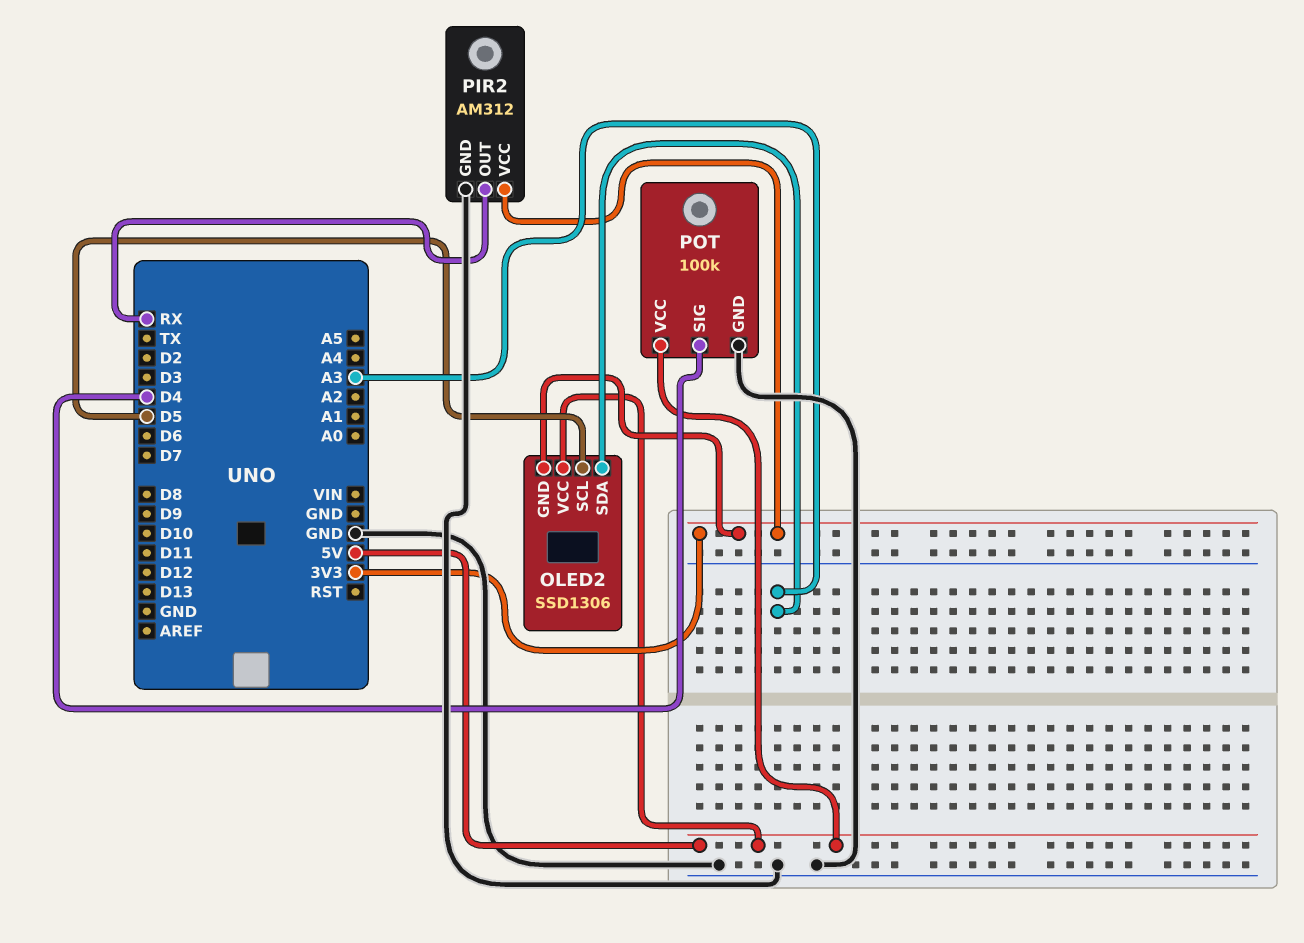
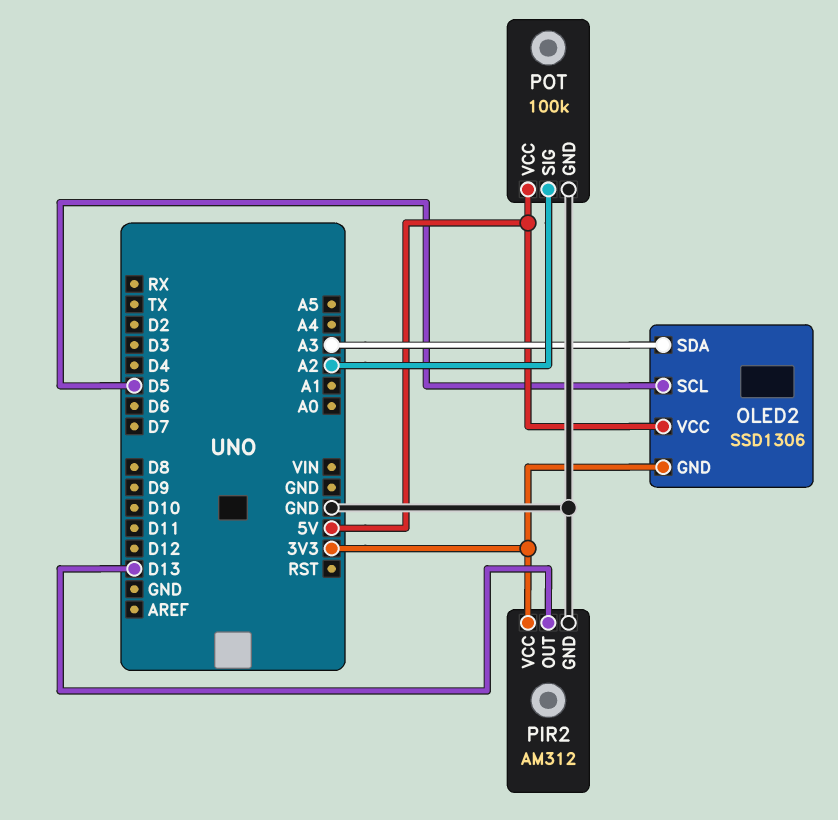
PIR2 pin OUT: RX -> D13
POT pin SIG: D4 -> A2

